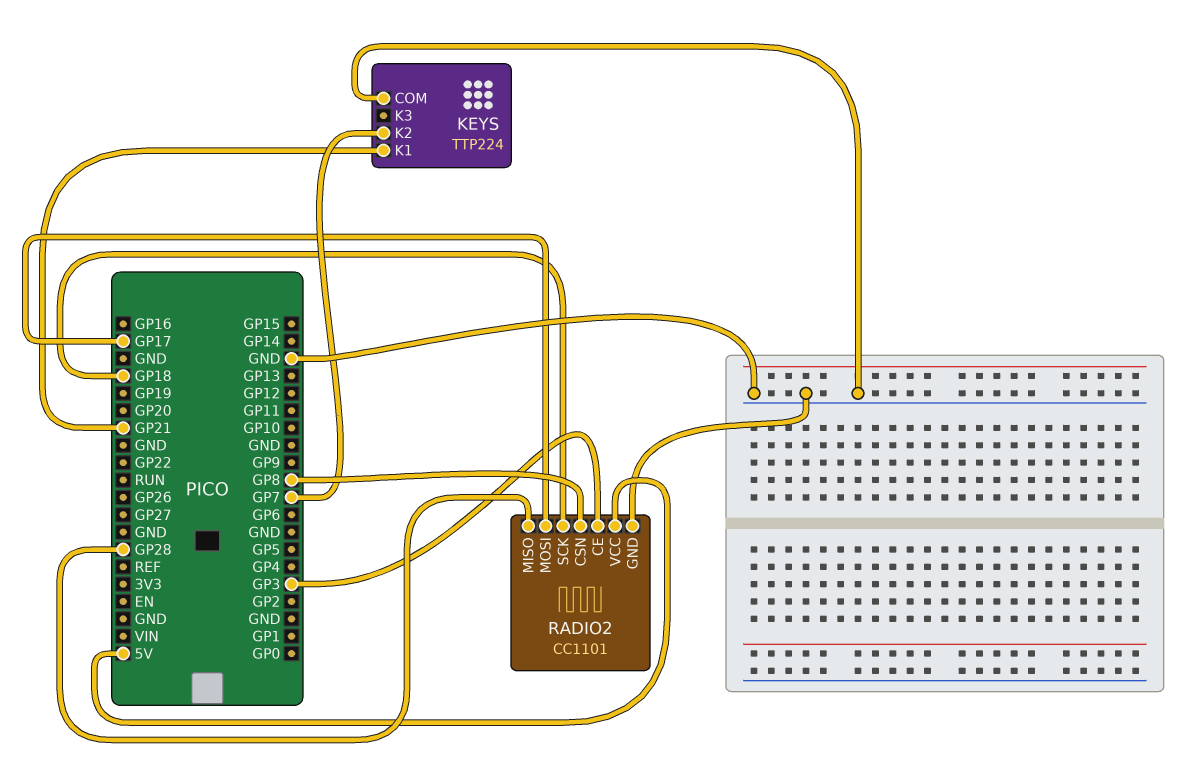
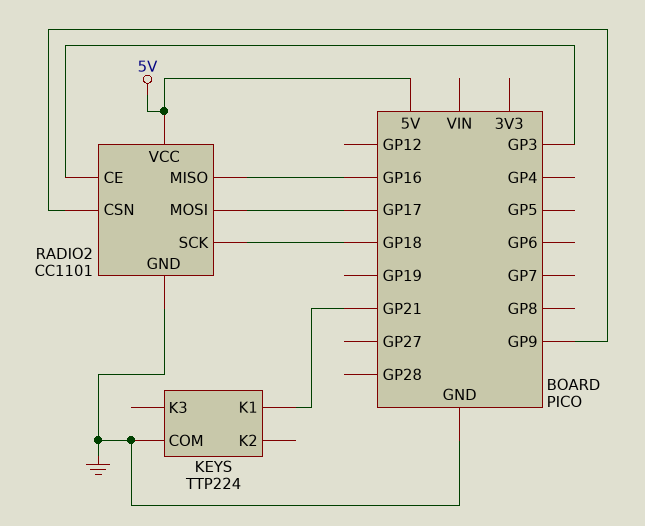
KEYS pin K2: GP7 -> none
RADIO2 pin CSN: GP8 -> GP9
RADIO2 pin MISO: GP28 -> GP16

